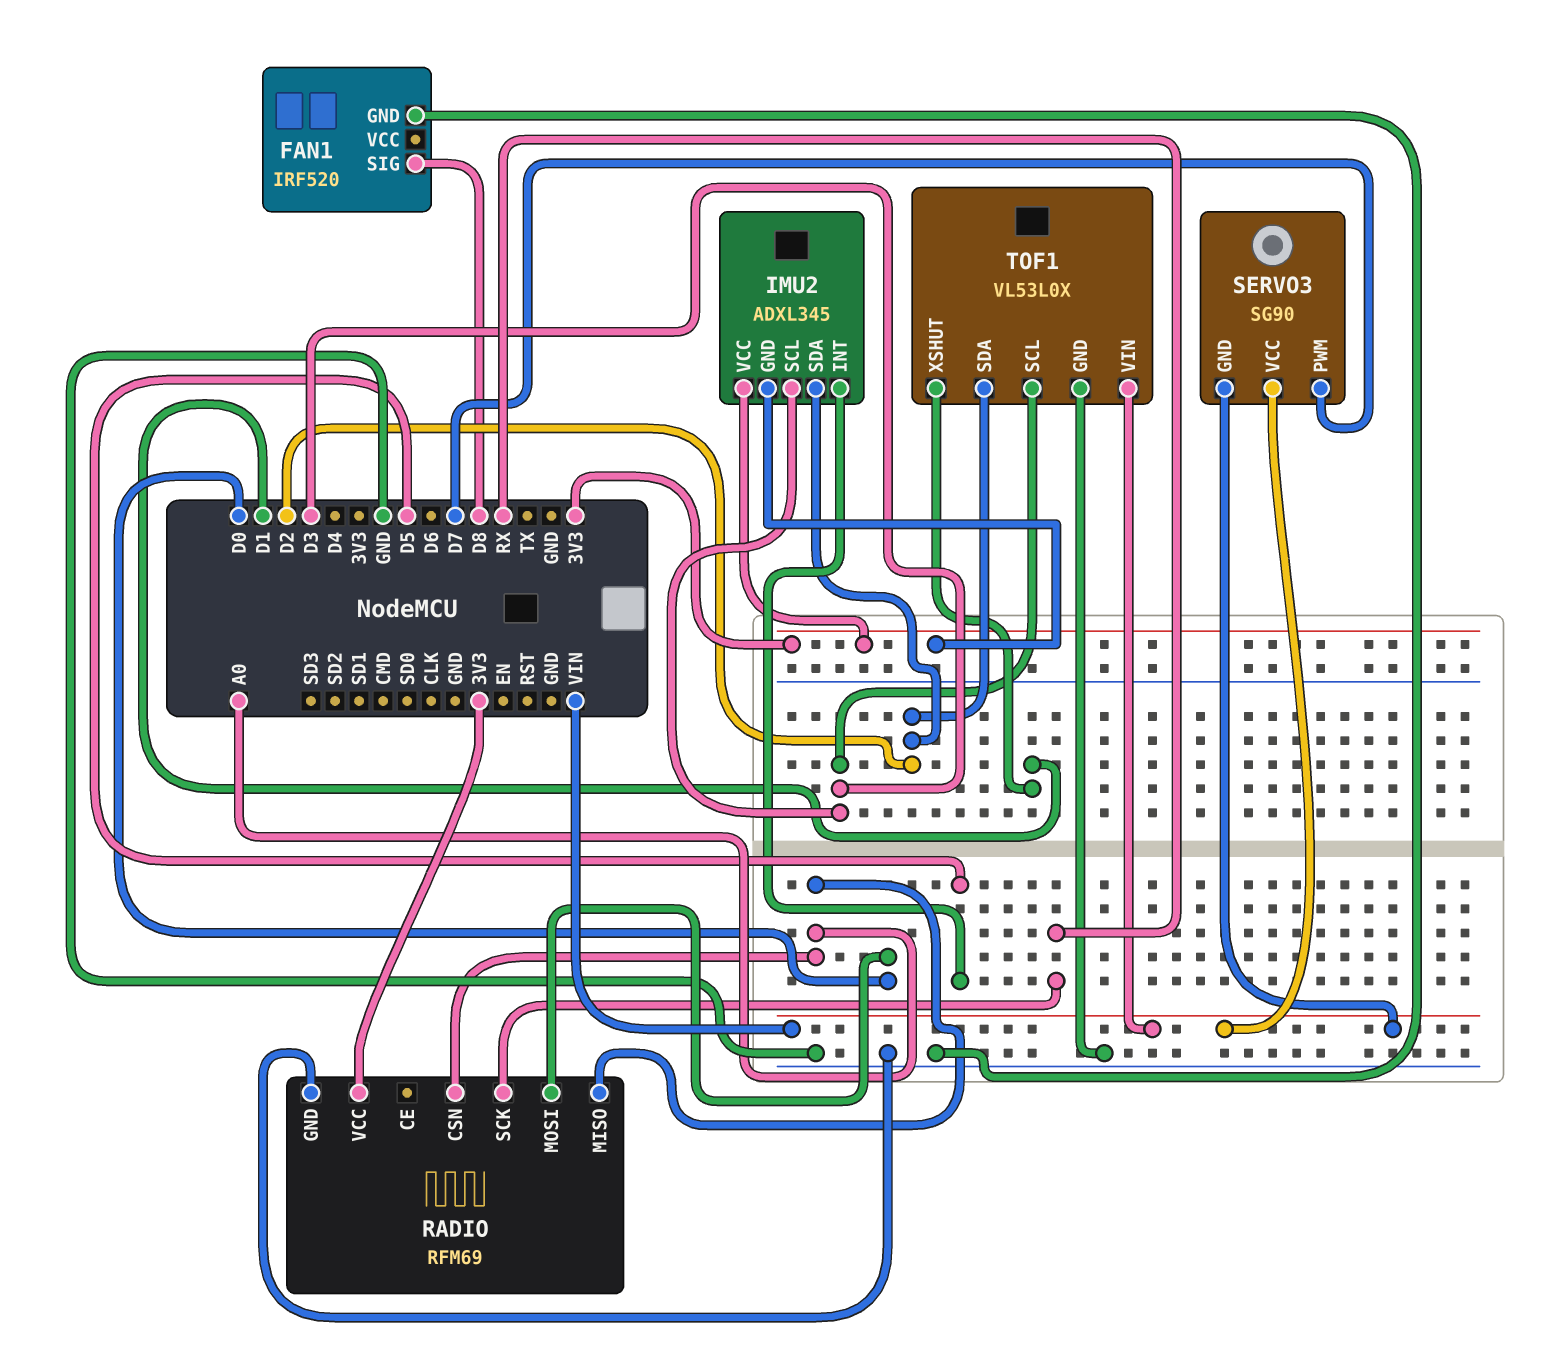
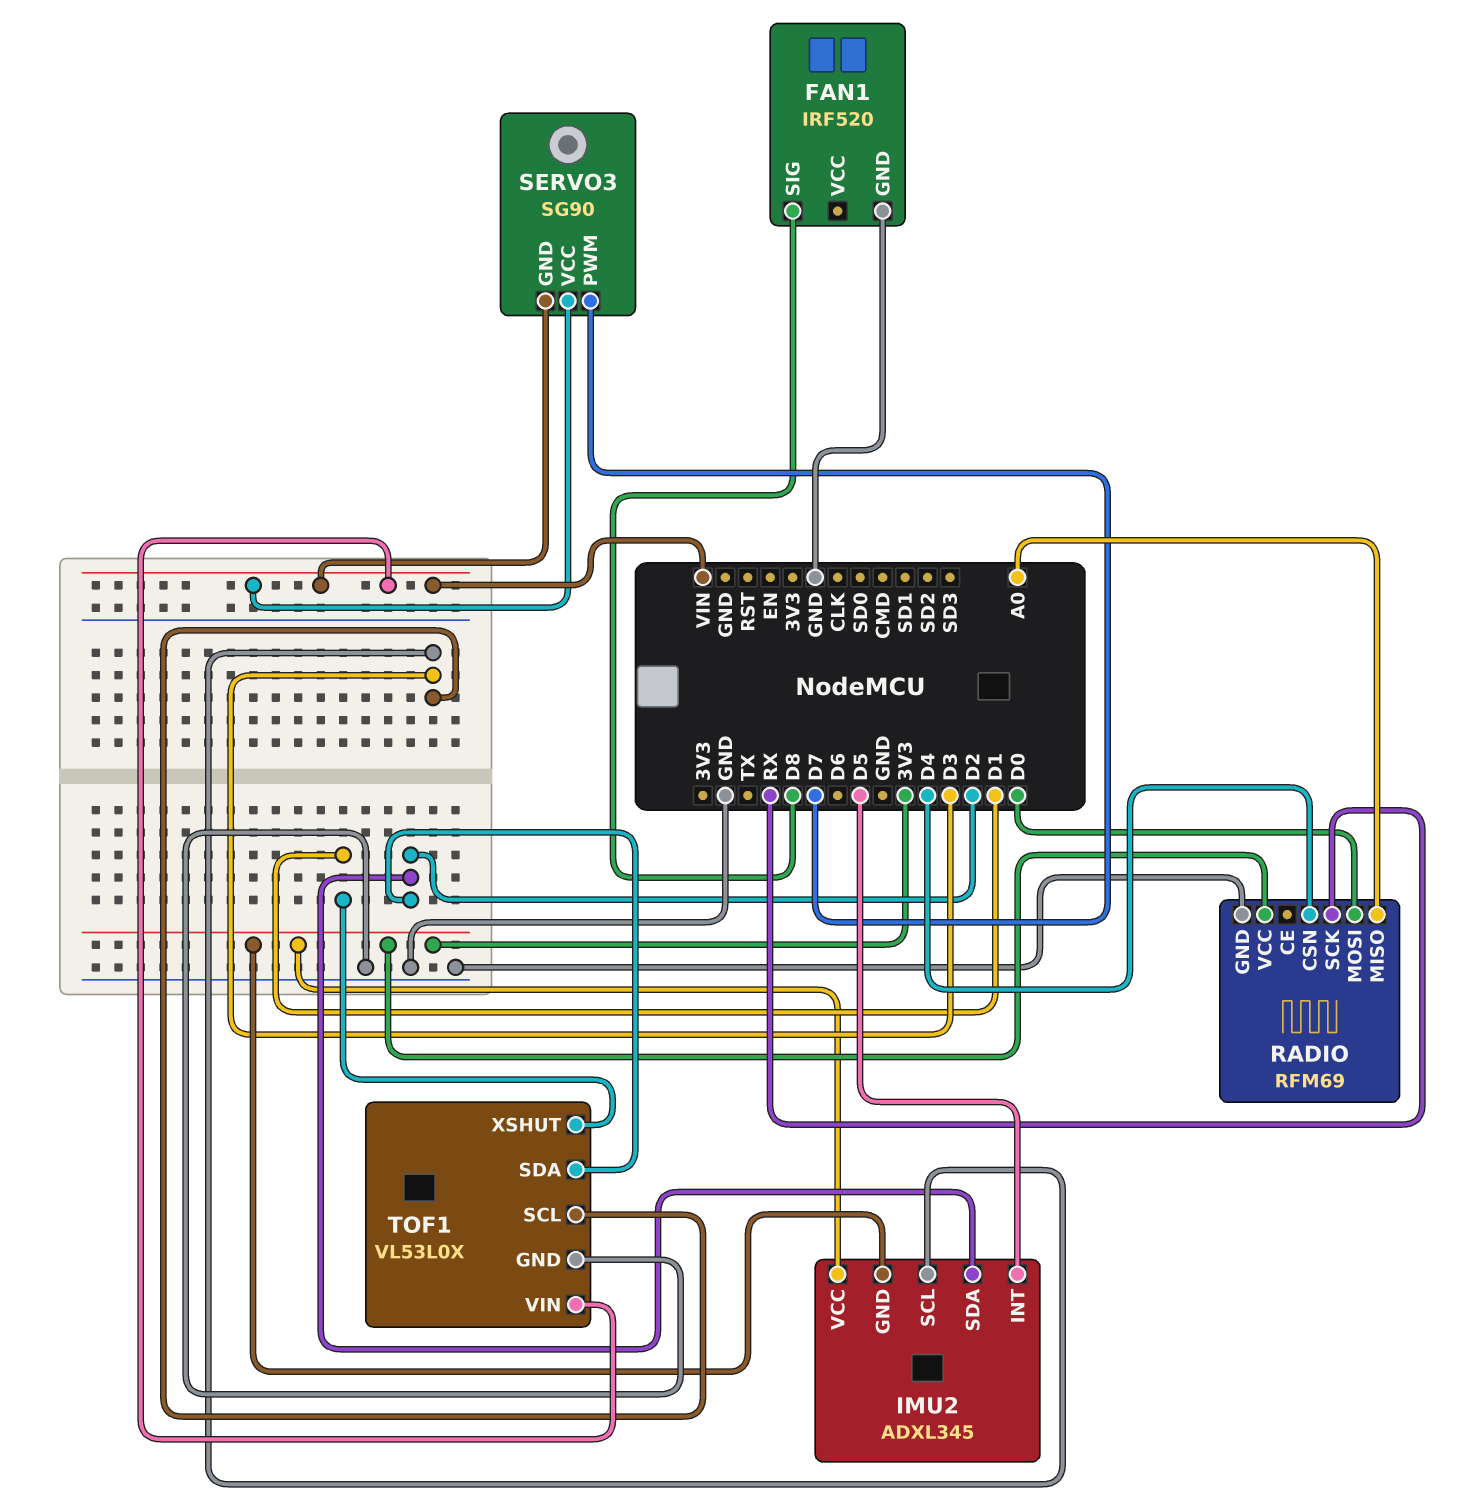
RADIO pin CSN: A0 -> D4

